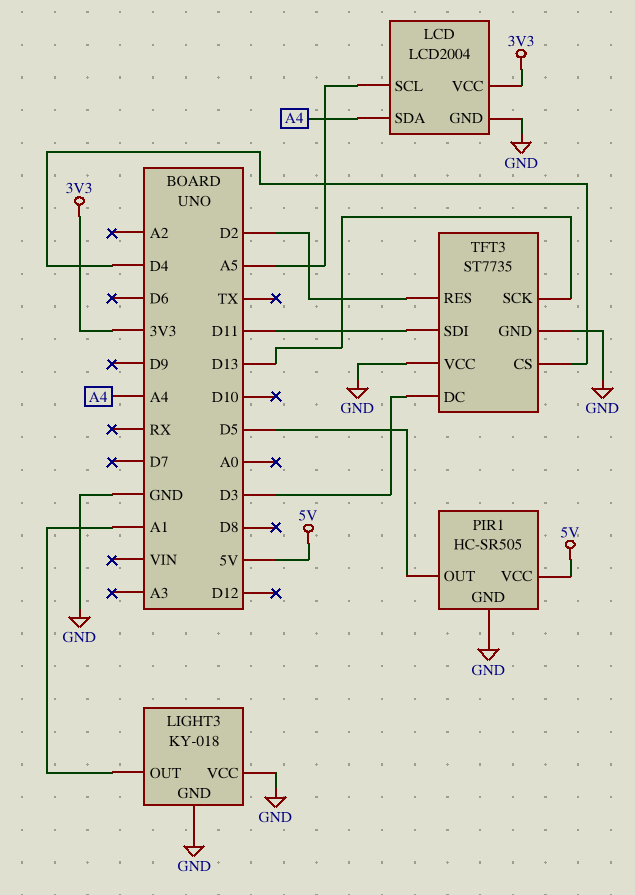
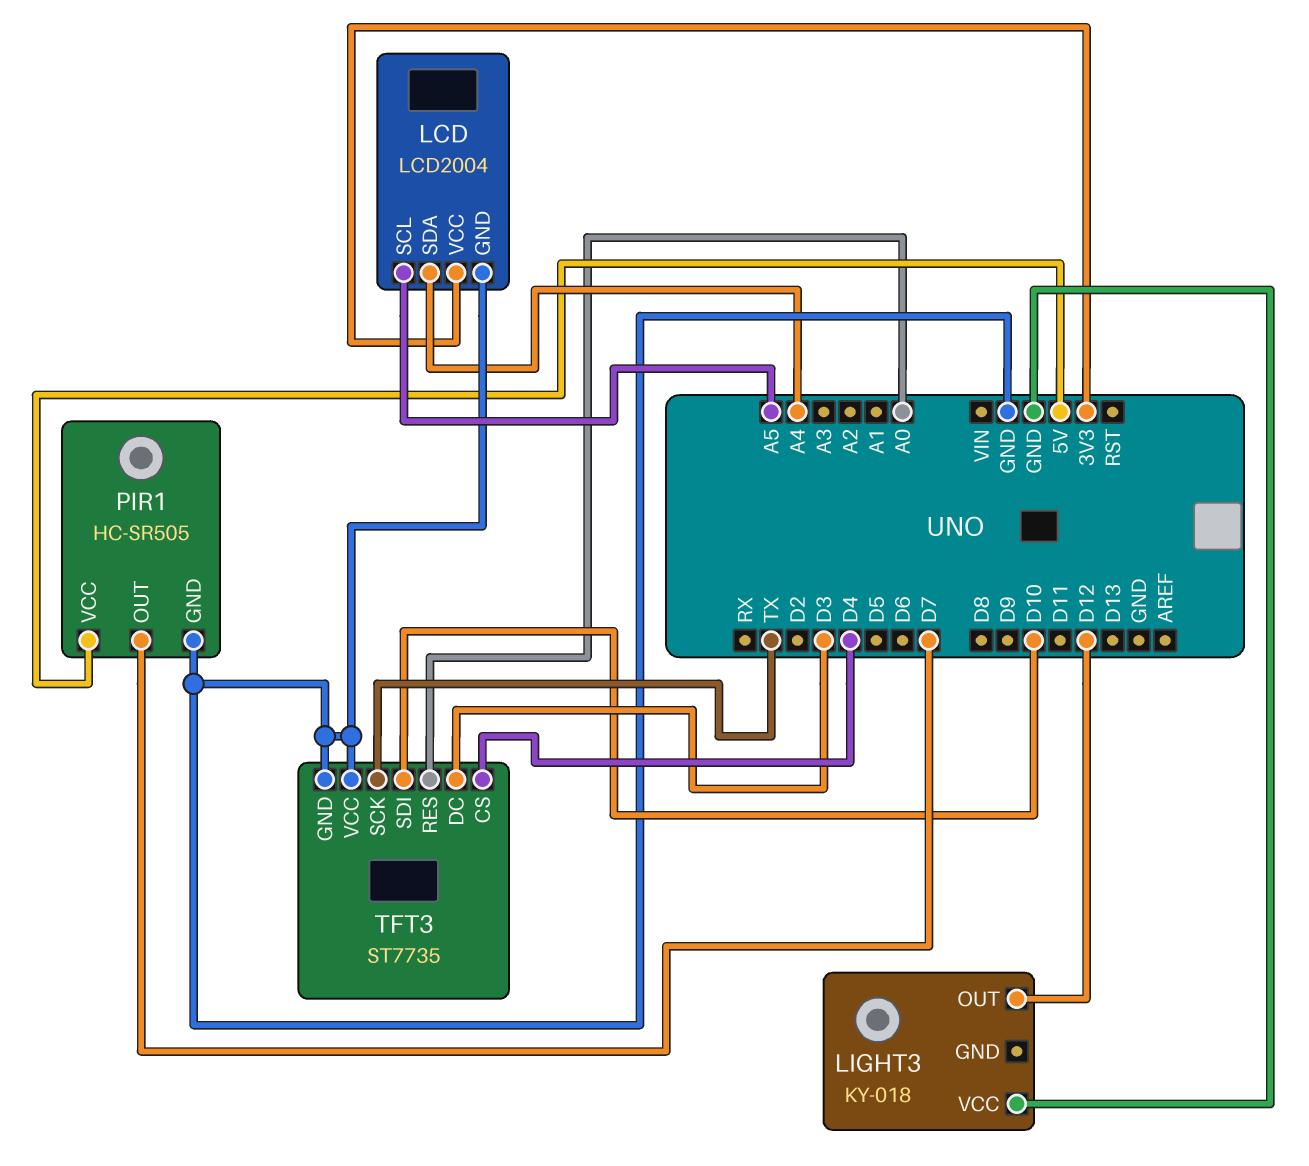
LIGHT3 pin GND: GND -> none
LIGHT3 pin OUT: A1 -> D12
PIR1 pin OUT: D5 -> D7
TFT3 pin RES: D2 -> A0
TFT3 pin SCK: D13 -> TX
TFT3 pin SDI: D11 -> D10

